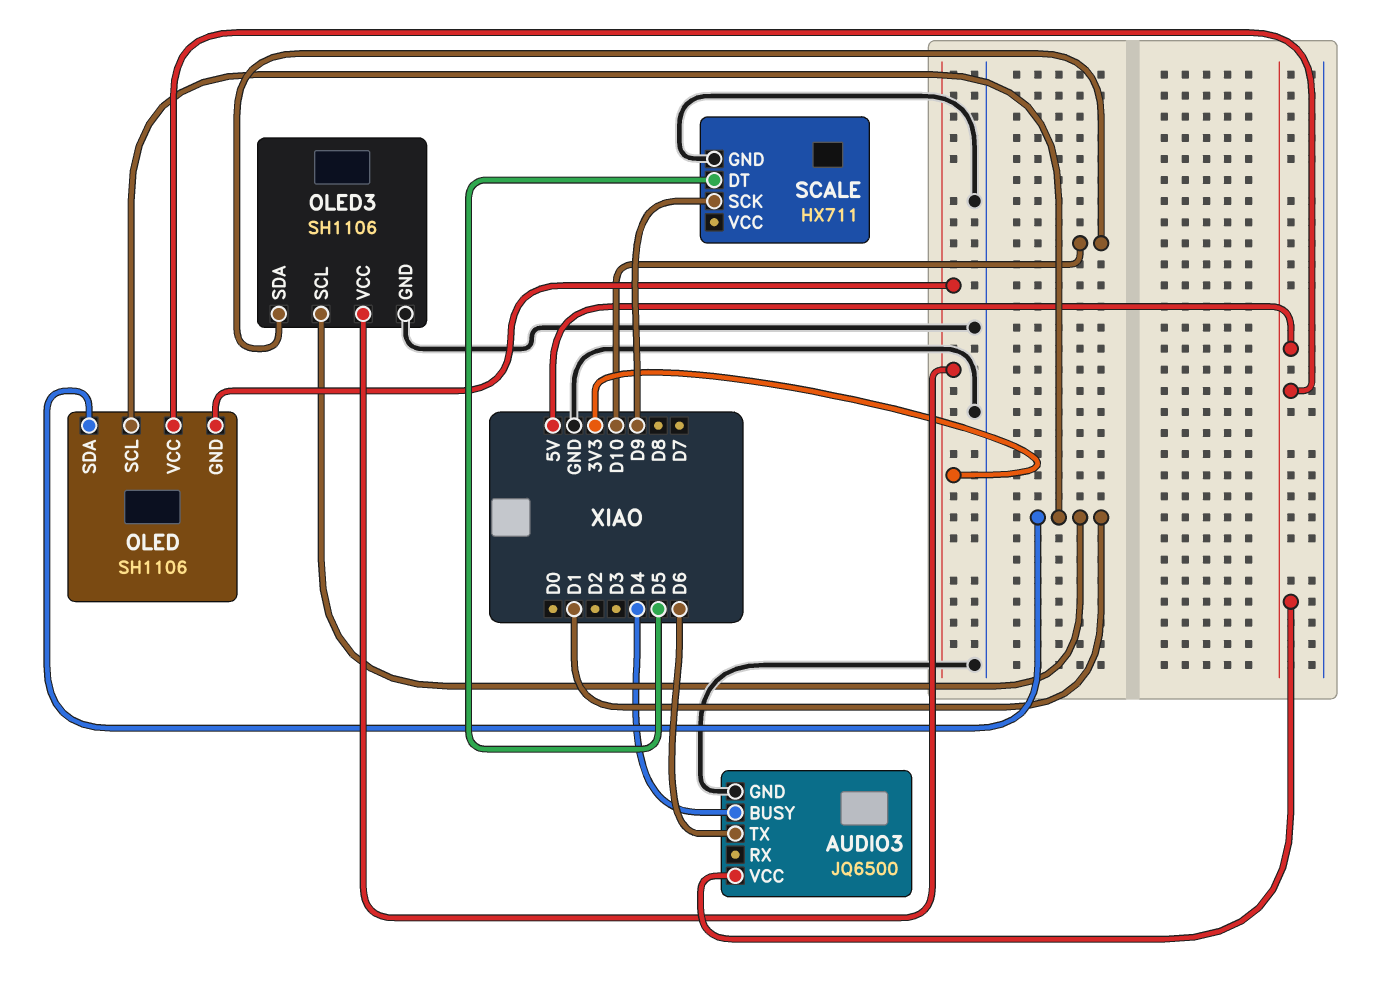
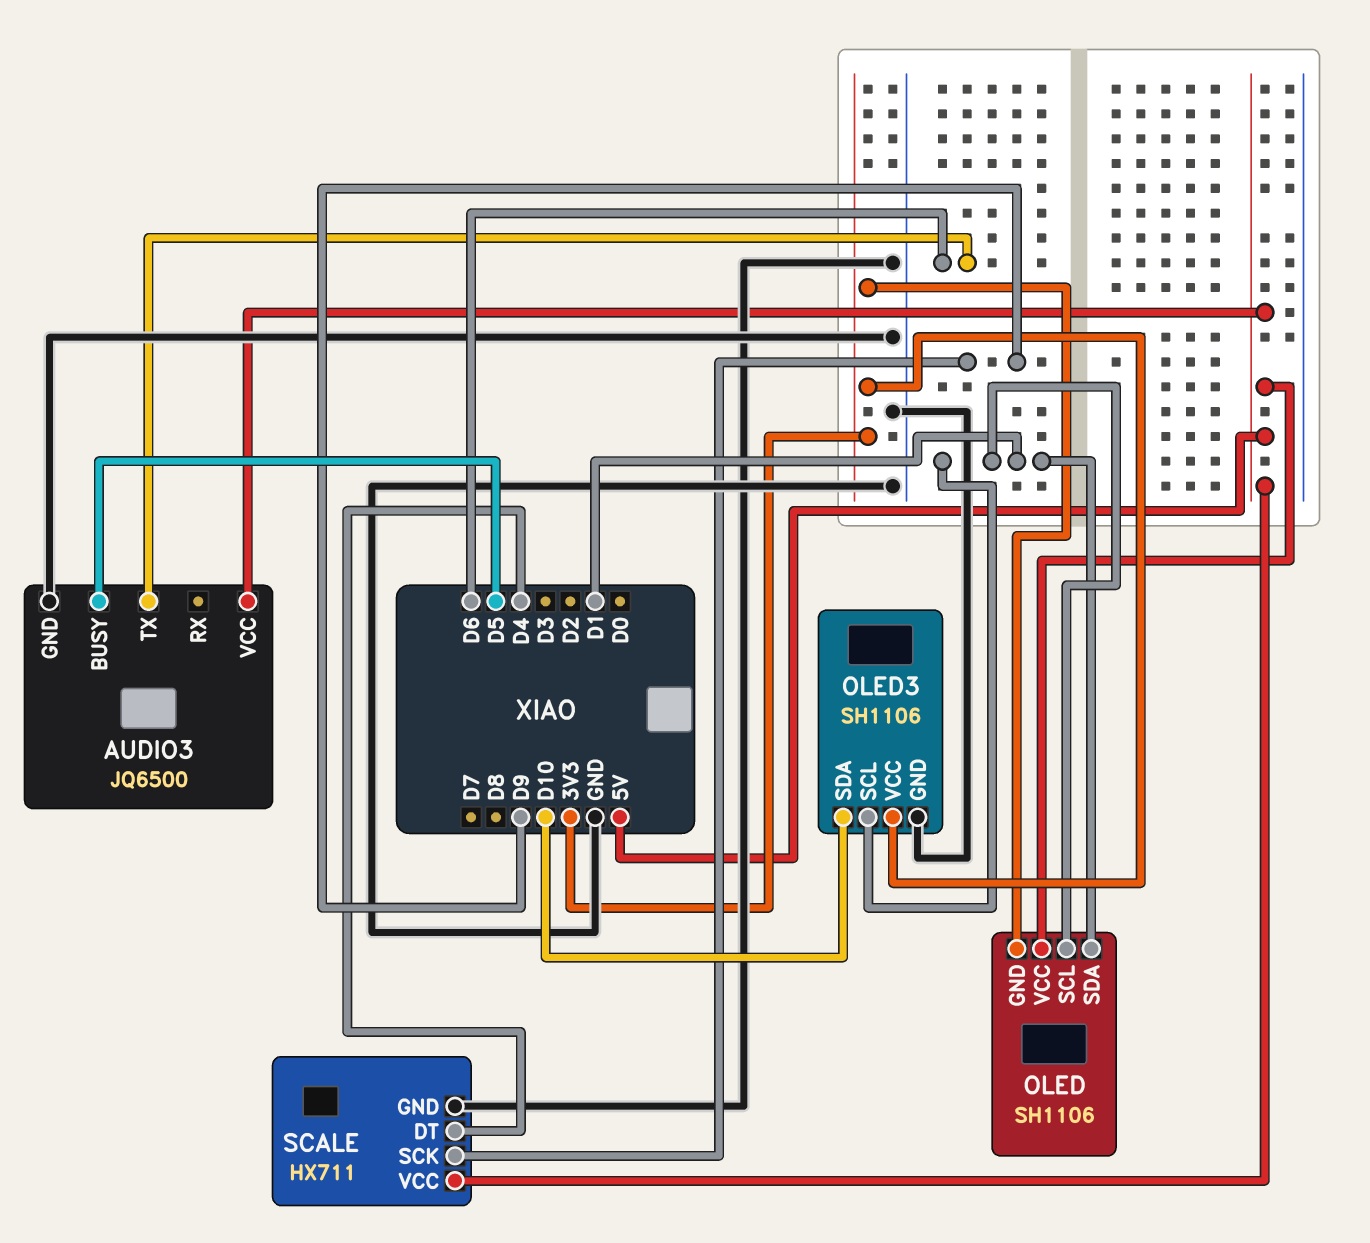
AUDIO3 pin BUSY: D4 -> D5
SCALE pin DT: D5 -> D4
SCALE pin VCC: none -> 5V

